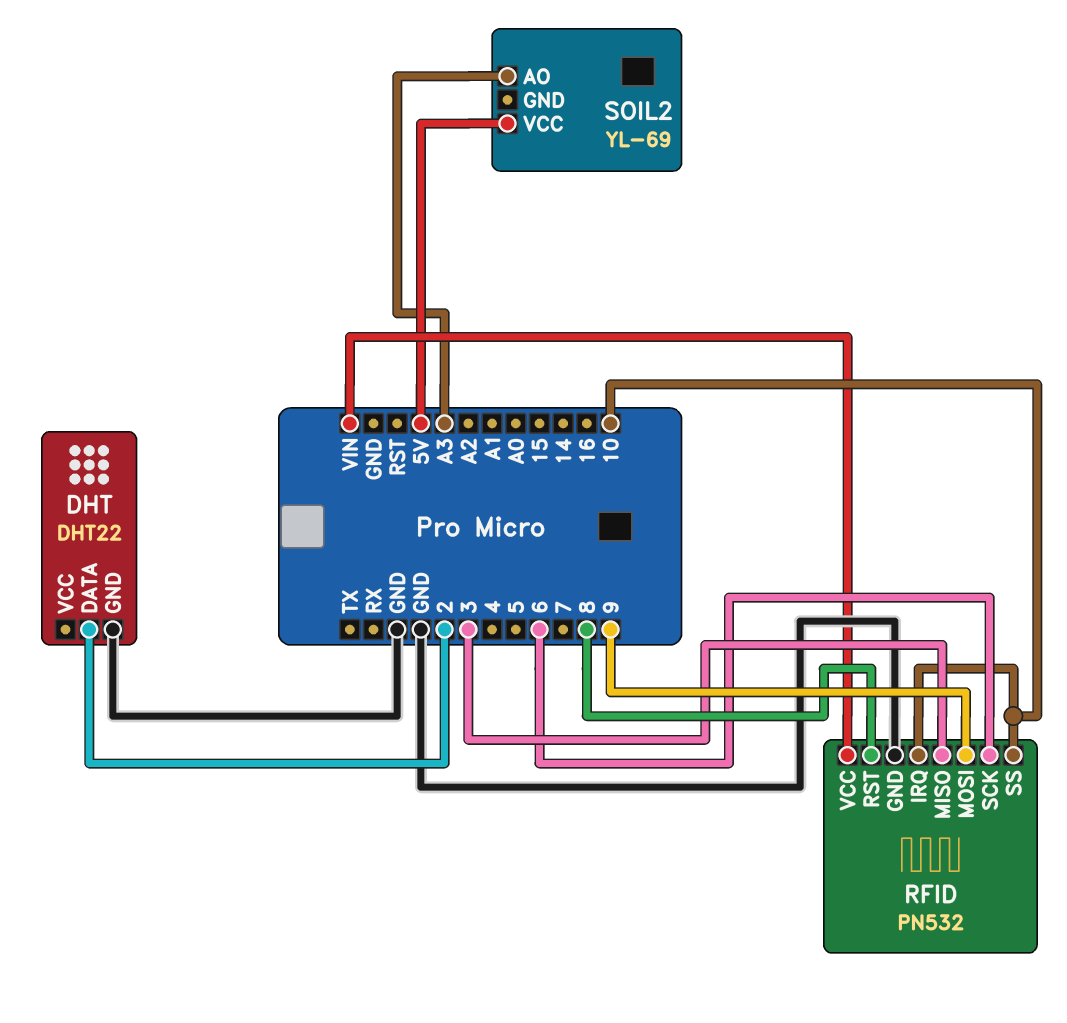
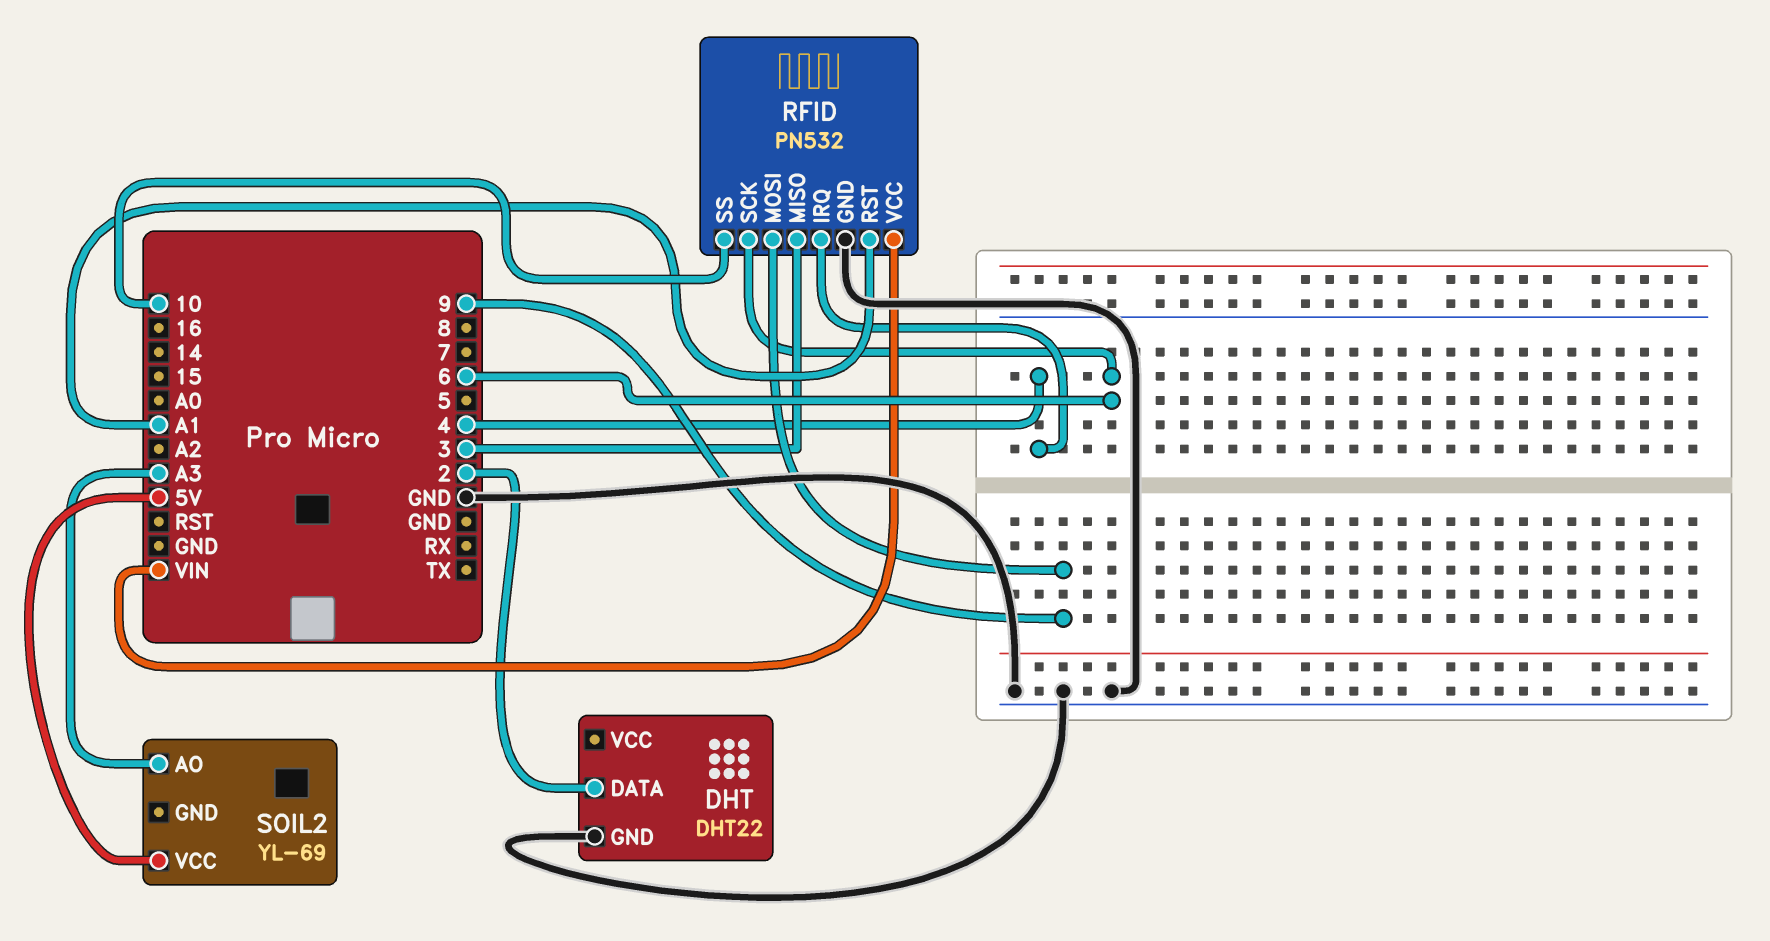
RFID pin IRQ: 10 -> 4
RFID pin RST: 8 -> A1

